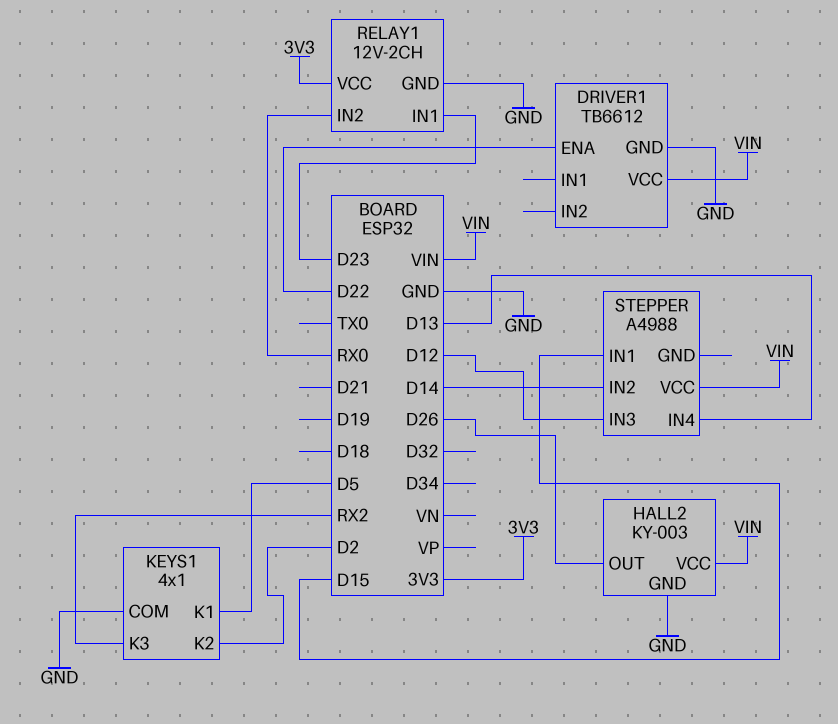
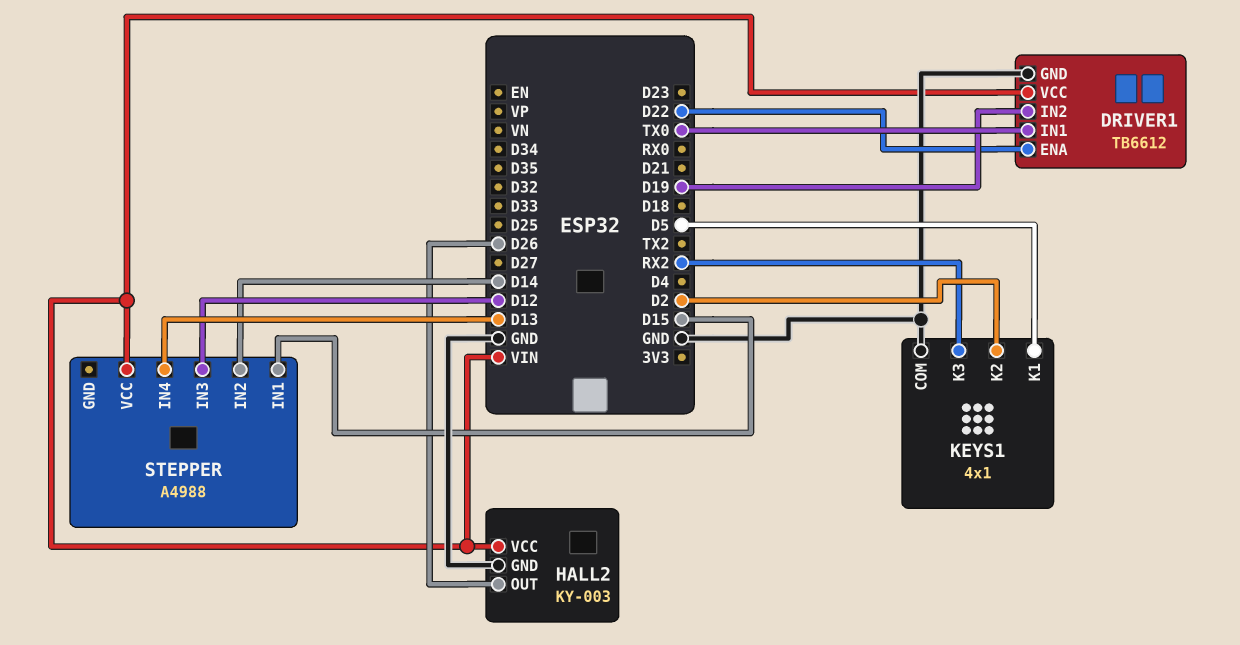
DRIVER1 pin IN1: none -> TX0
DRIVER1 pin IN2: none -> D19
RELAY1: 12V-2CH -> none
RELAY1 pin GND: GND -> none
RELAY1 pin IN1: D23 -> none
RELAY1 pin IN2: RX0 -> none
RELAY1 pin VCC: 3V3 -> none

